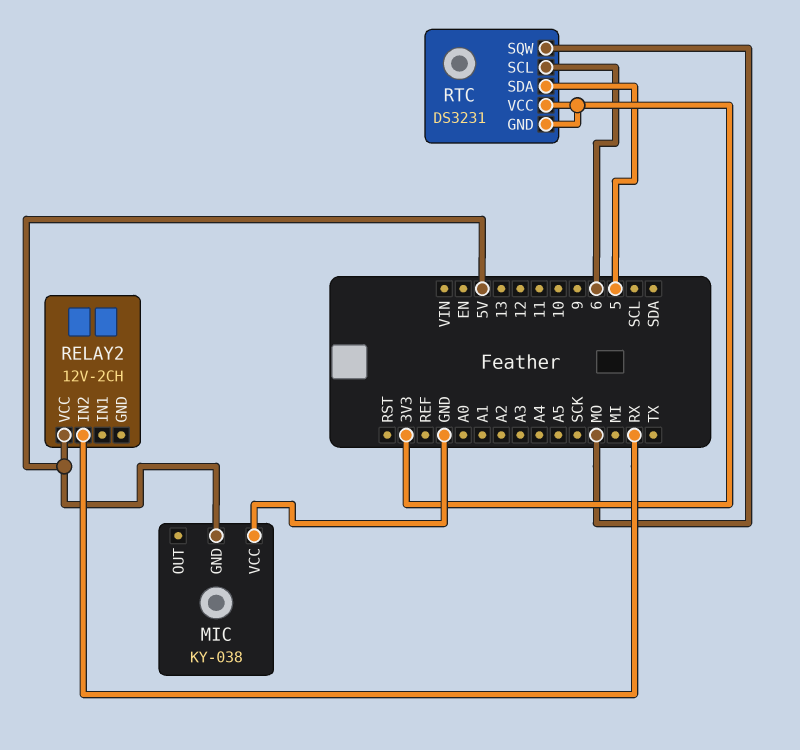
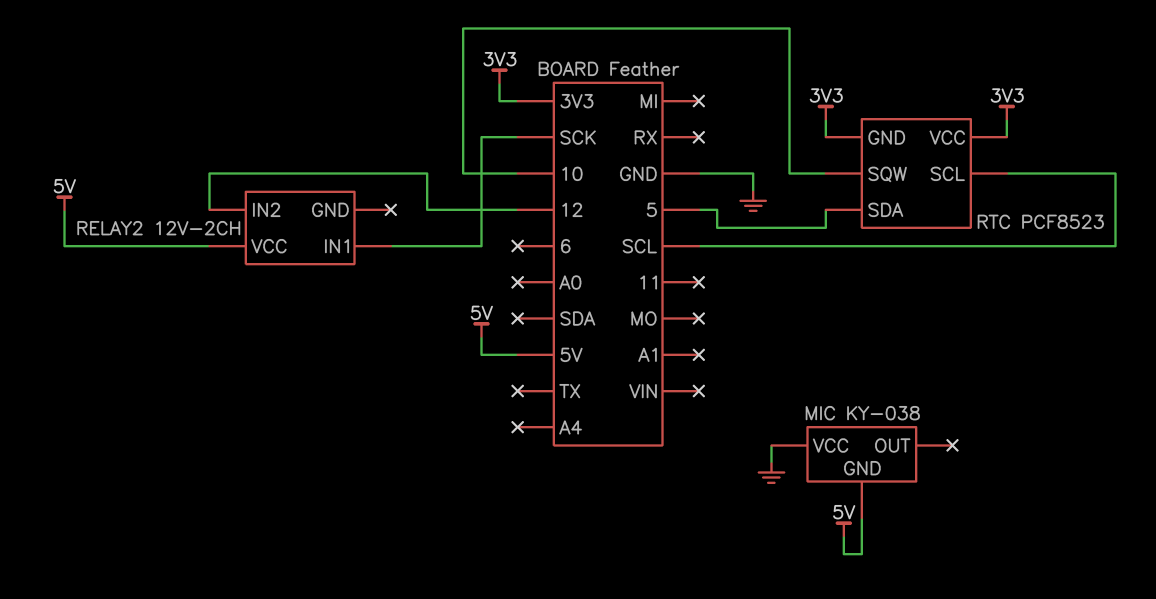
RELAY2 pin IN1: none -> SCK
RELAY2 pin IN2: RX -> 12
RTC: DS3231 -> PCF8523
RTC pin SCL: 6 -> SCL
RTC pin SQW: MO -> 10

